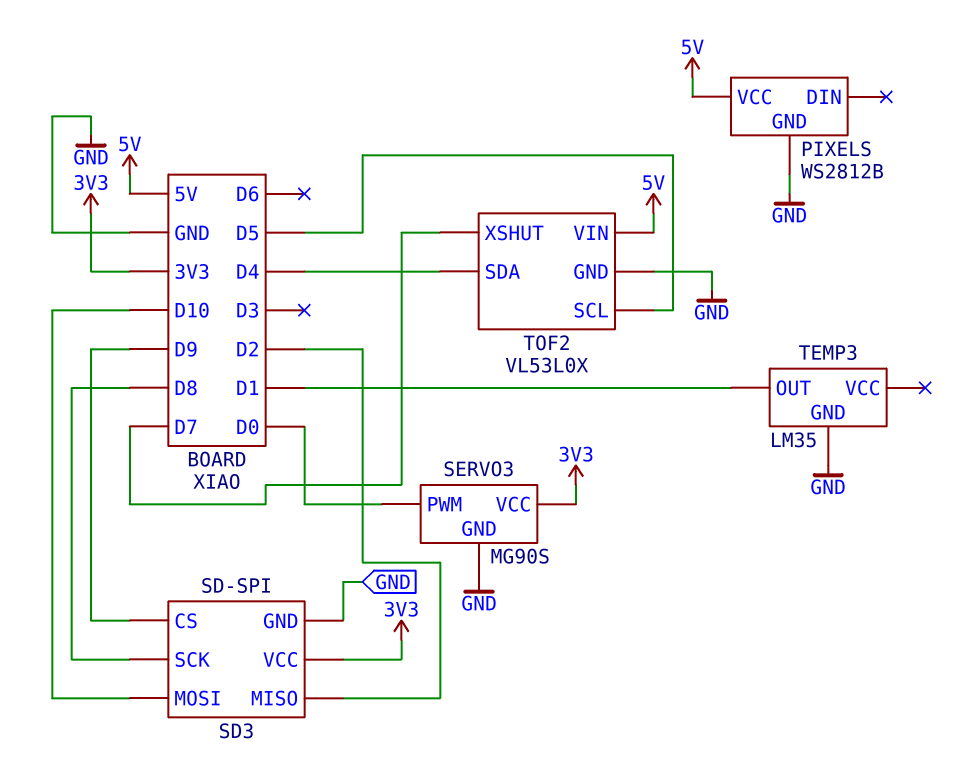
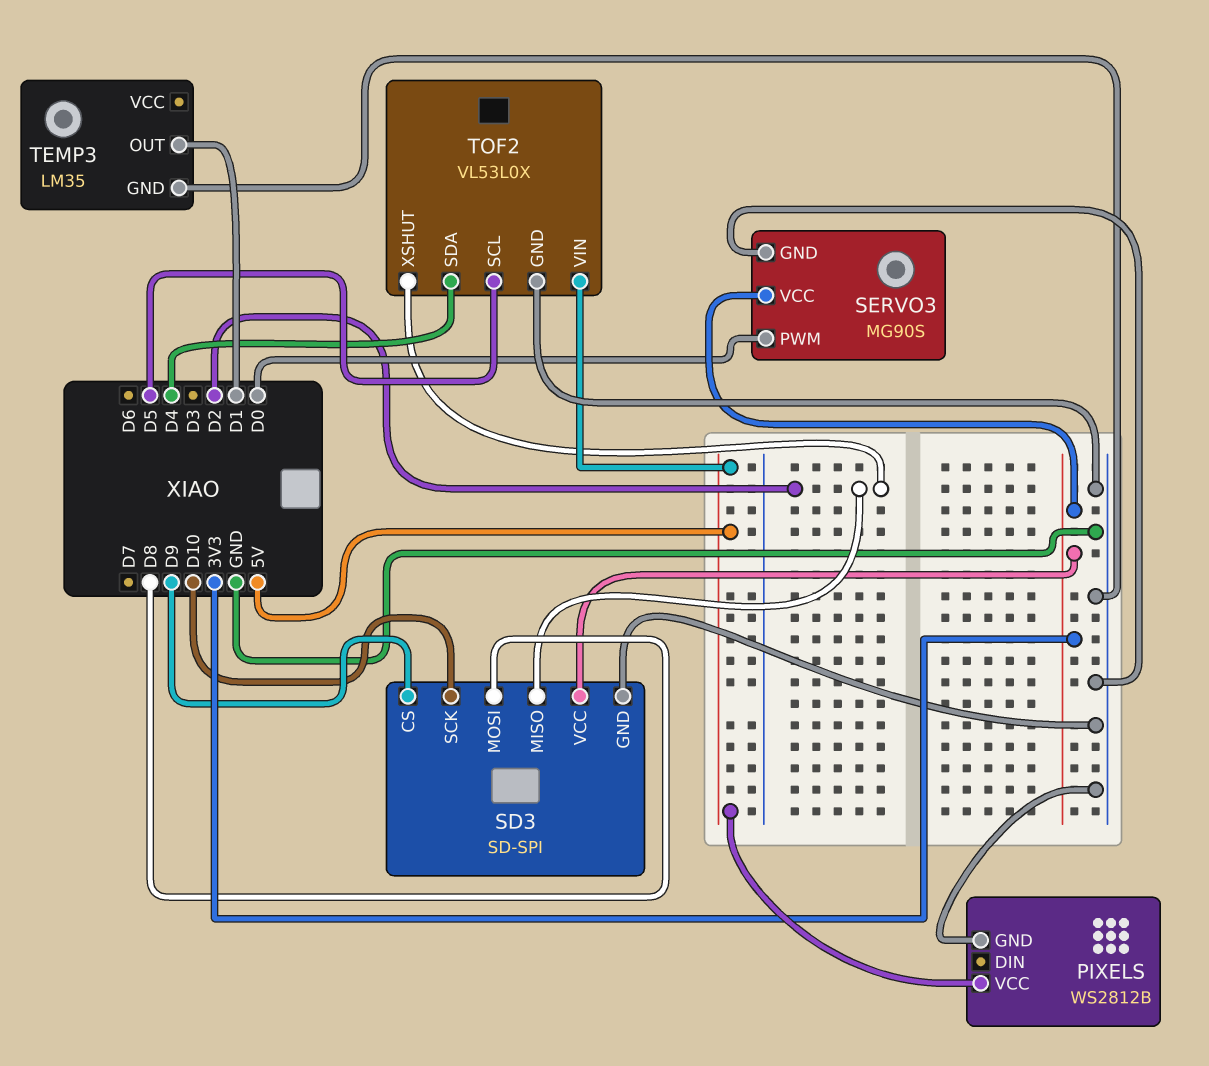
SD3 pin MOSI: D10 -> D8
SD3 pin SCK: D8 -> D10
TOF2 pin XSHUT: D7 -> D2

